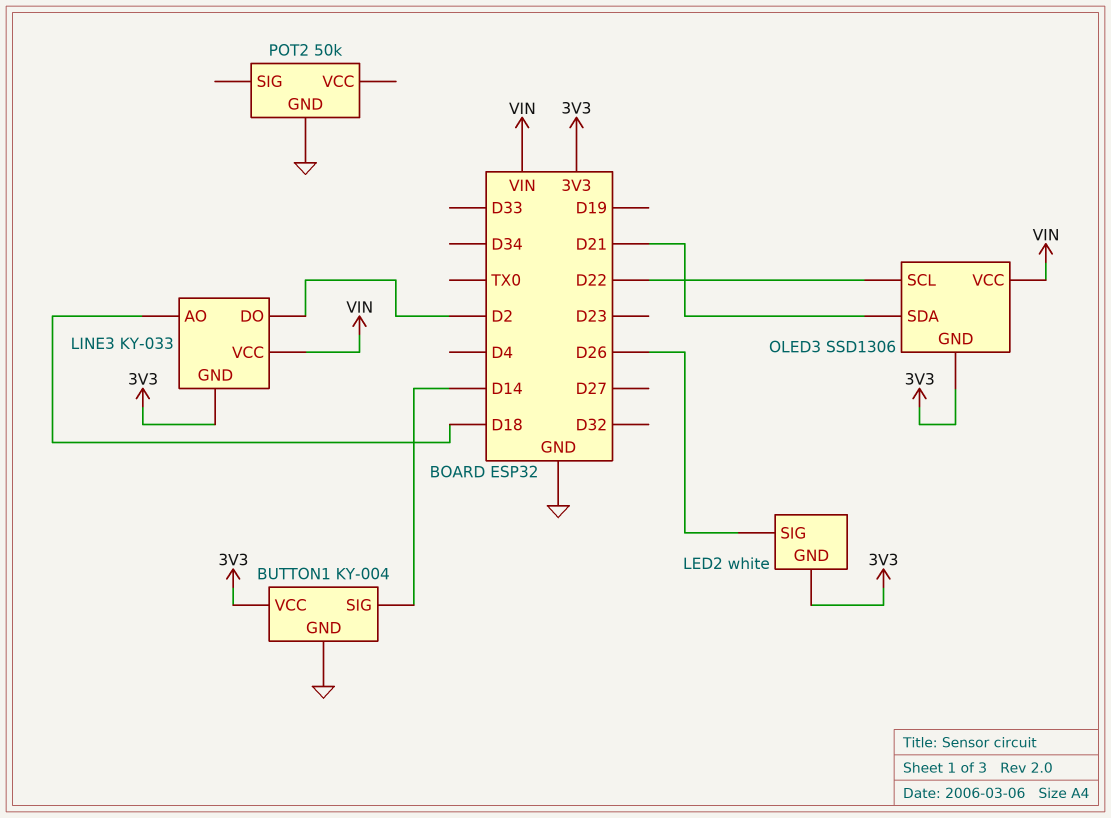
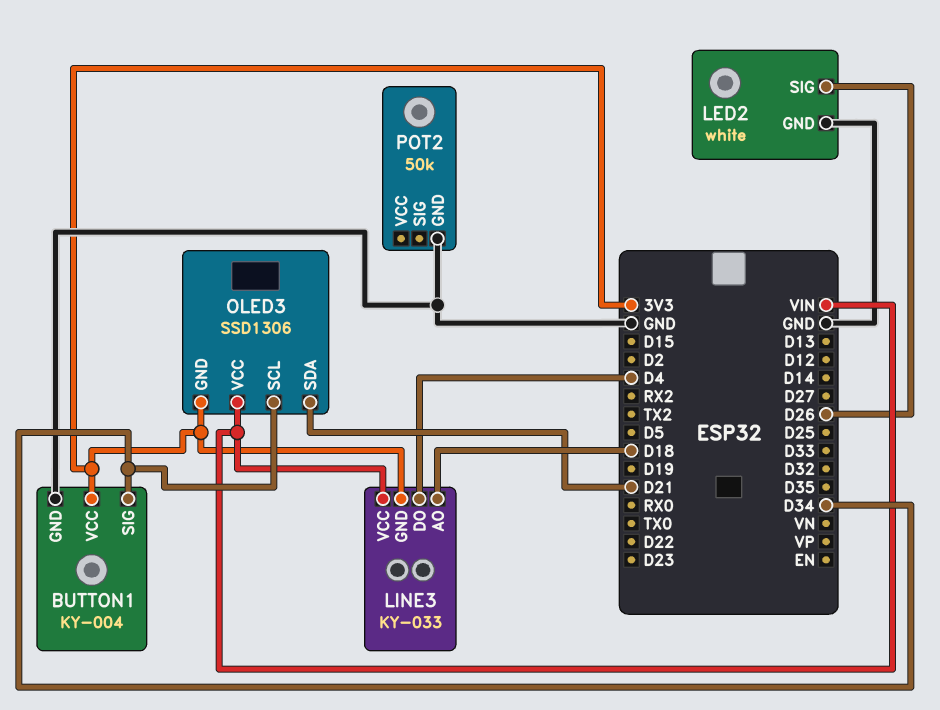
BUTTON1 pin SIG: D14 -> D34
LED2 pin GND: 3V3 -> GND
LINE3 pin DO: D2 -> D4
OLED3 pin SCL: D22 -> D34

